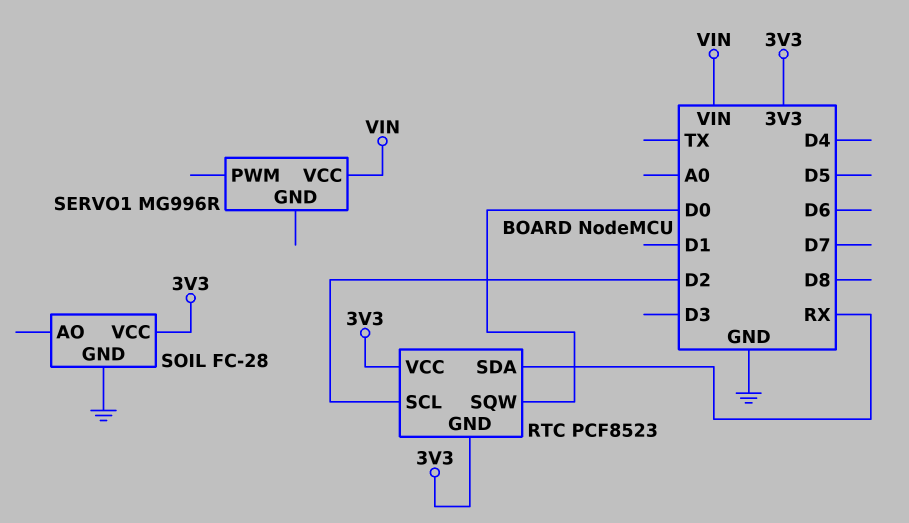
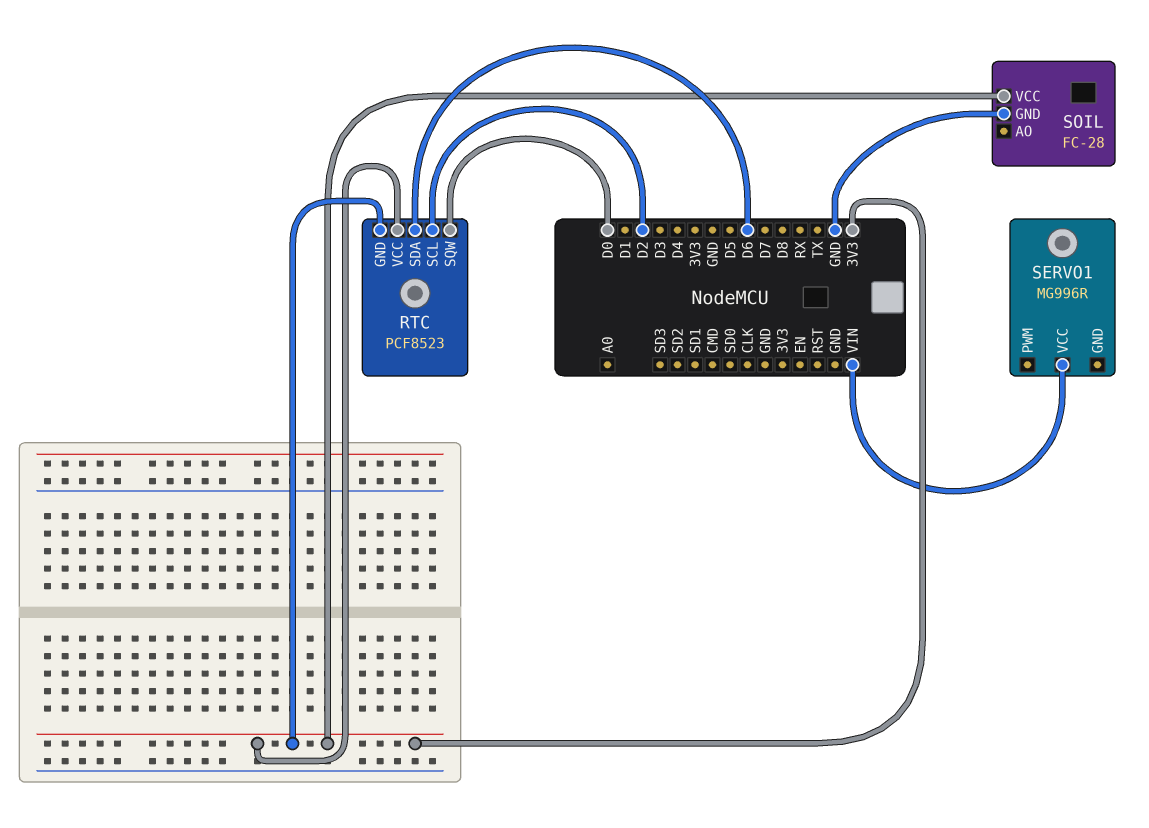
RTC pin SDA: RX -> D6

